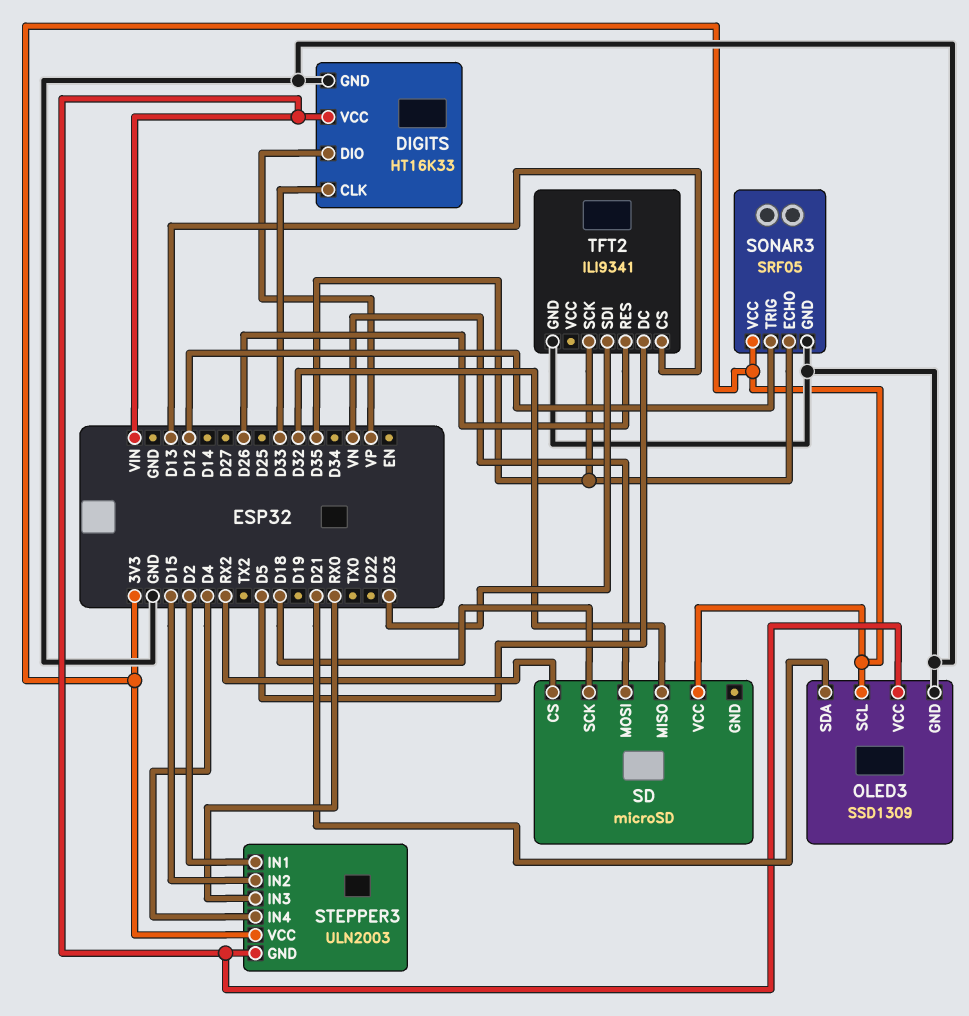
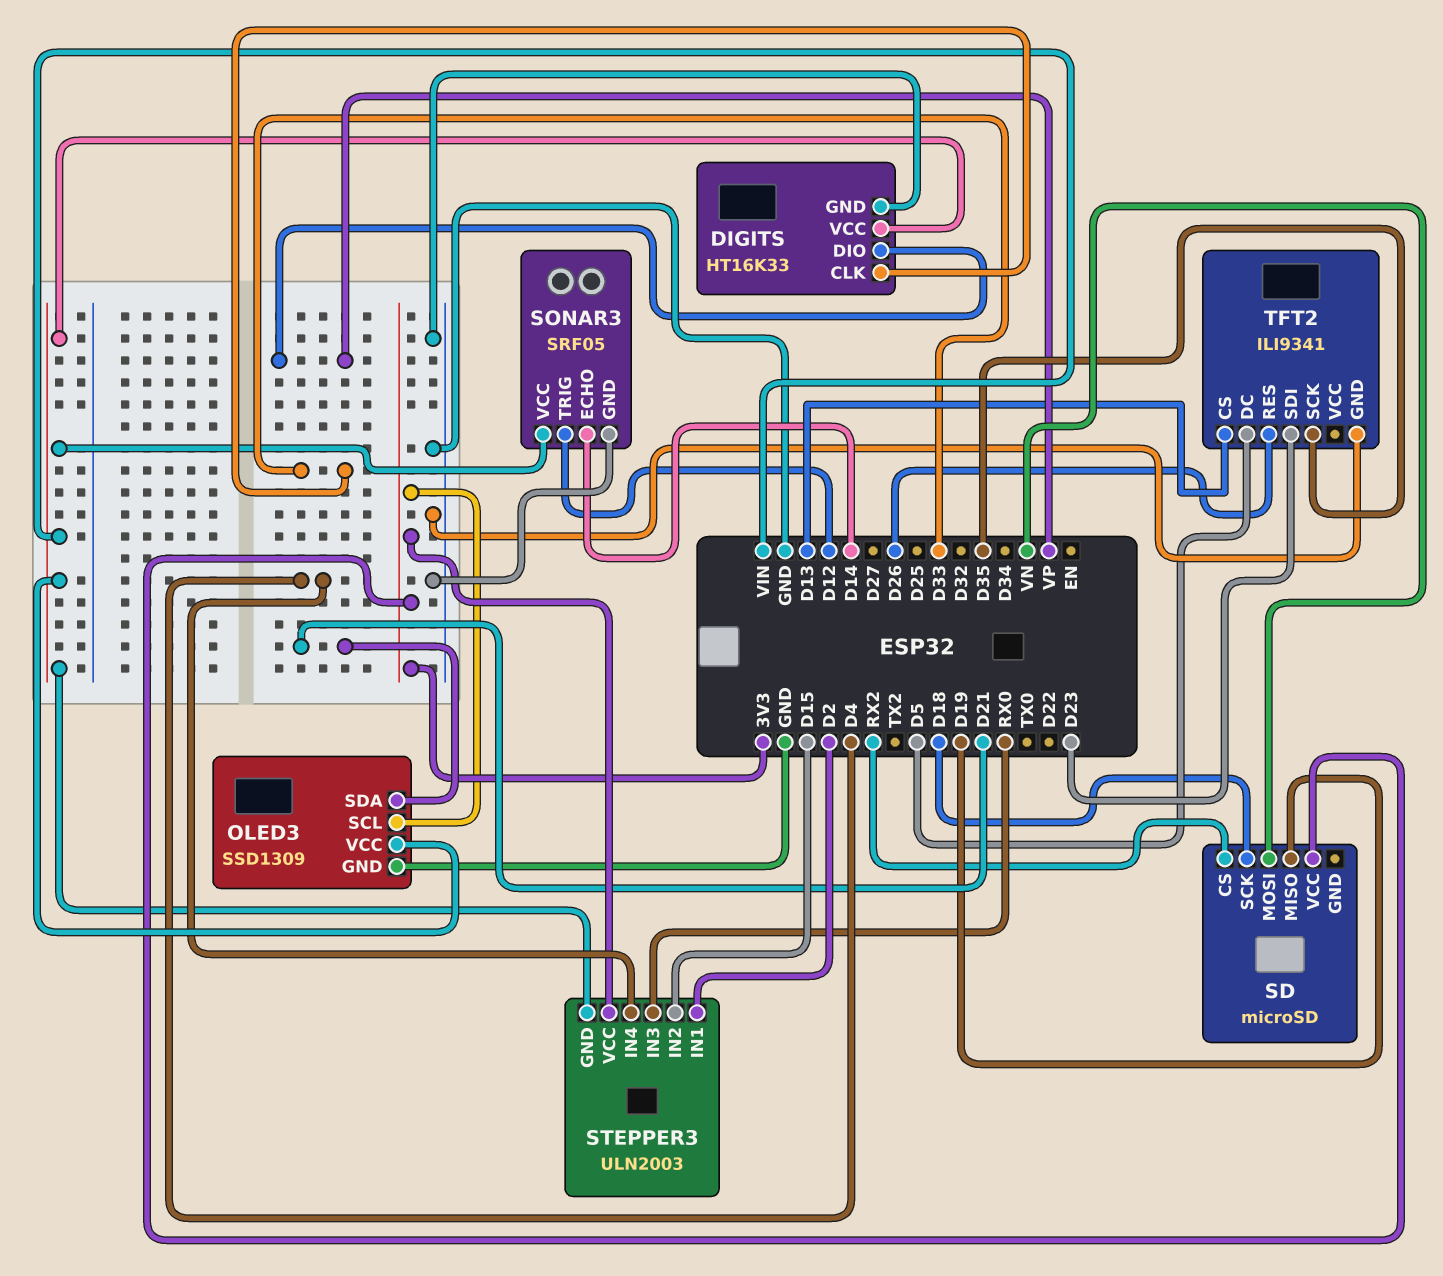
SD pin MISO: D32 -> D19
SONAR3 pin ECHO: D35 -> D14
SONAR3 pin VCC: 3V3 -> VIN

